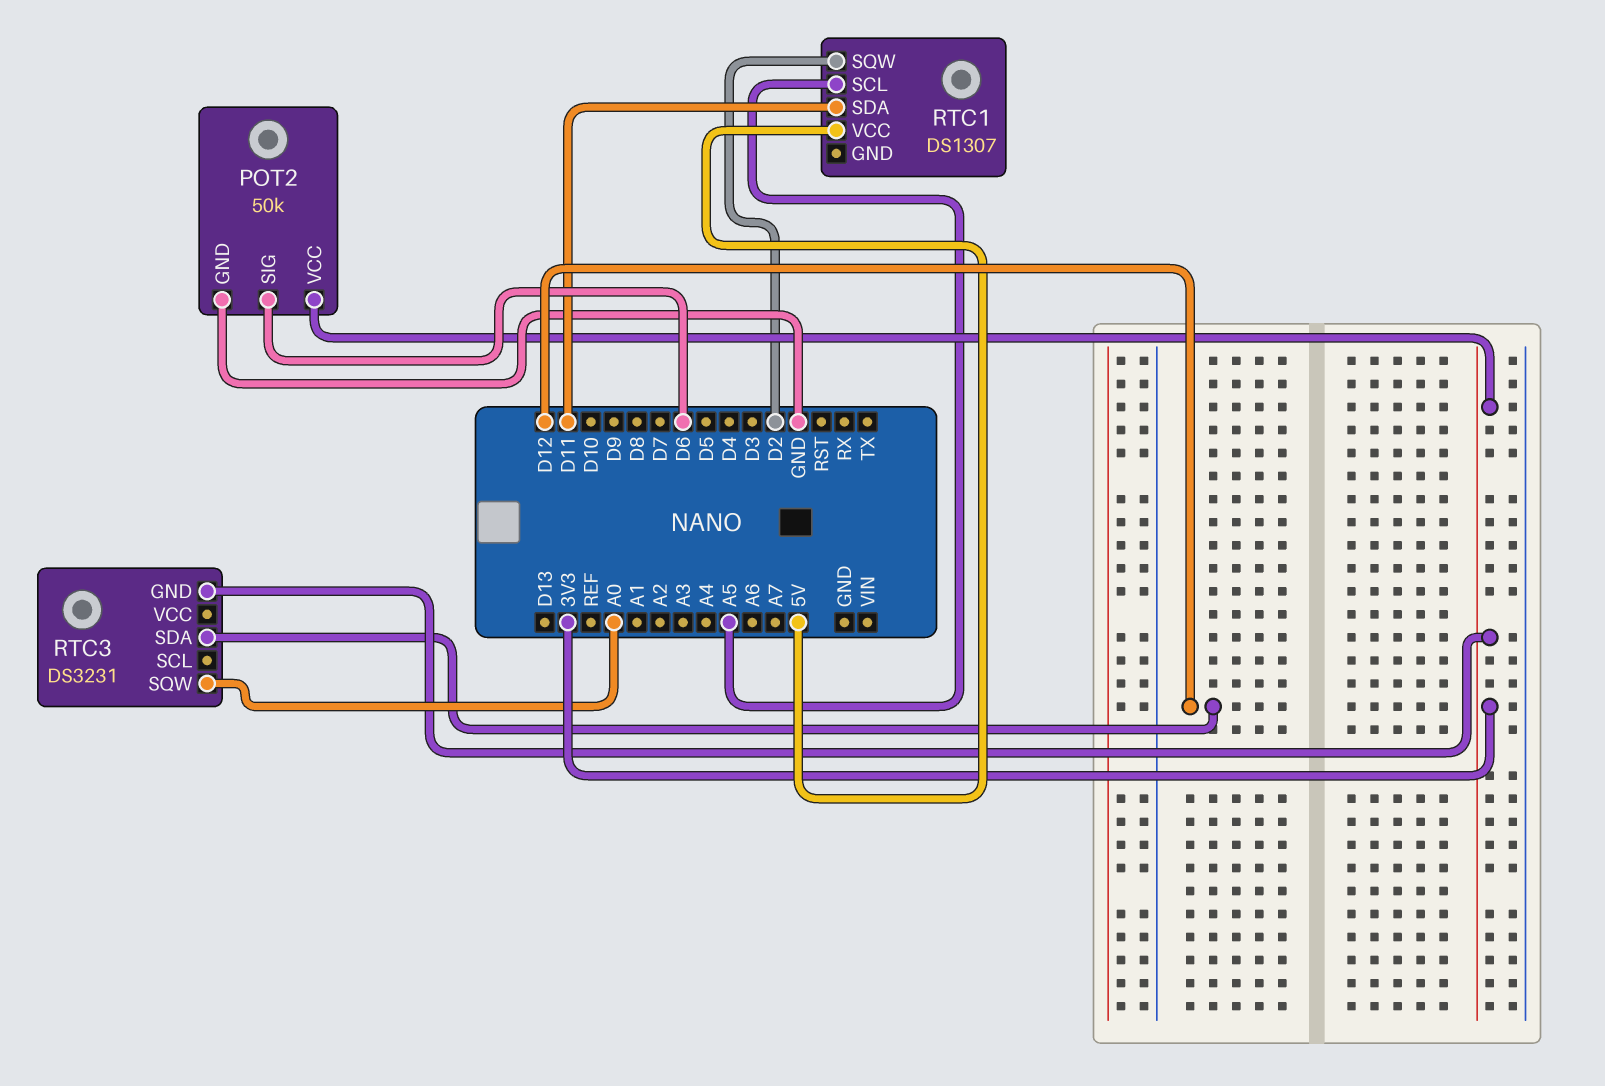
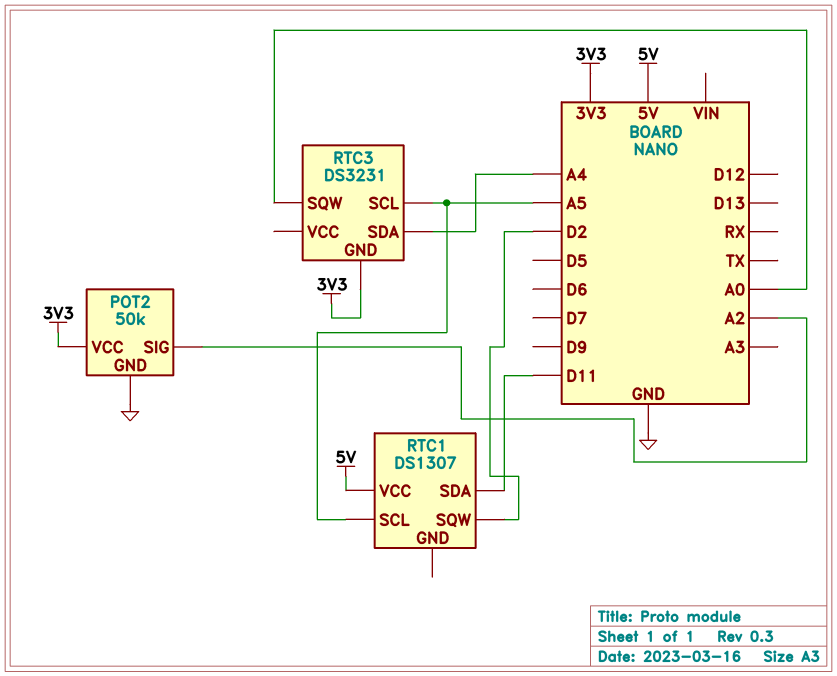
POT2 pin SIG: D6 -> A2
RTC3 pin SCL: none -> A5
RTC3 pin SDA: D12 -> A4

